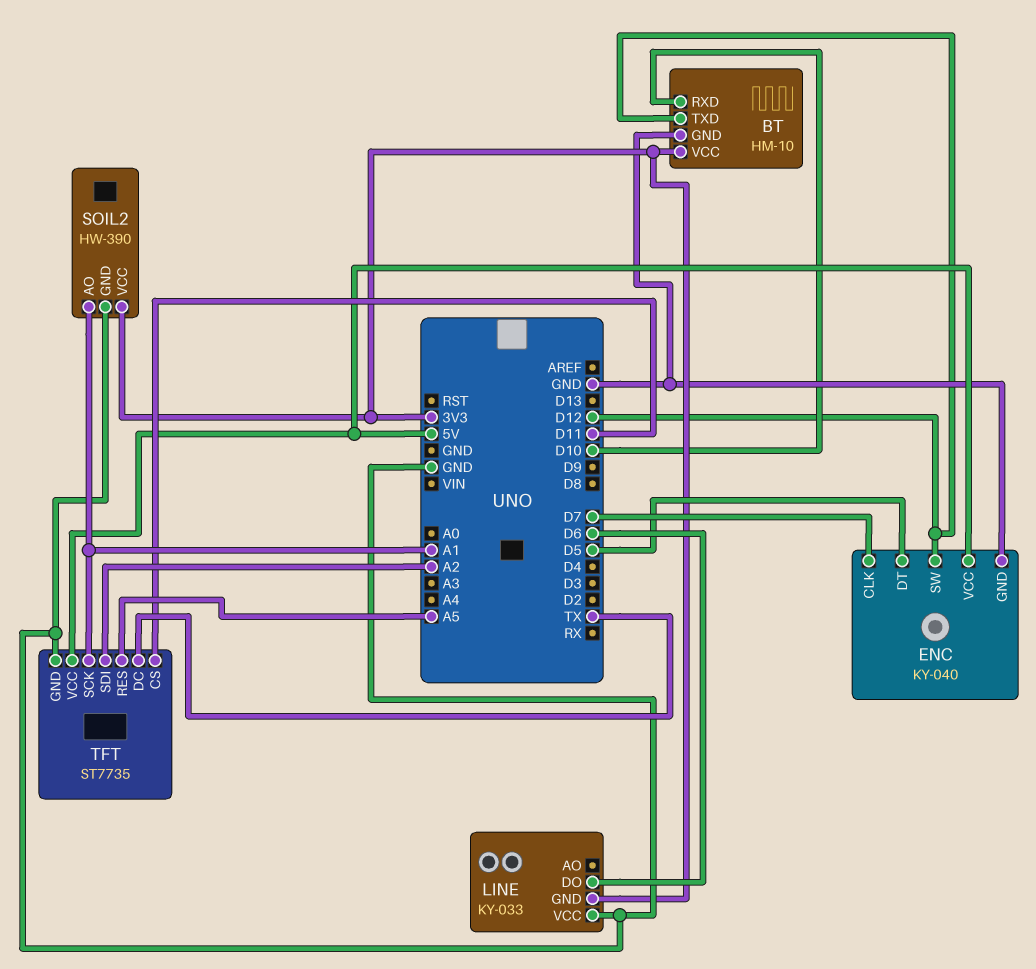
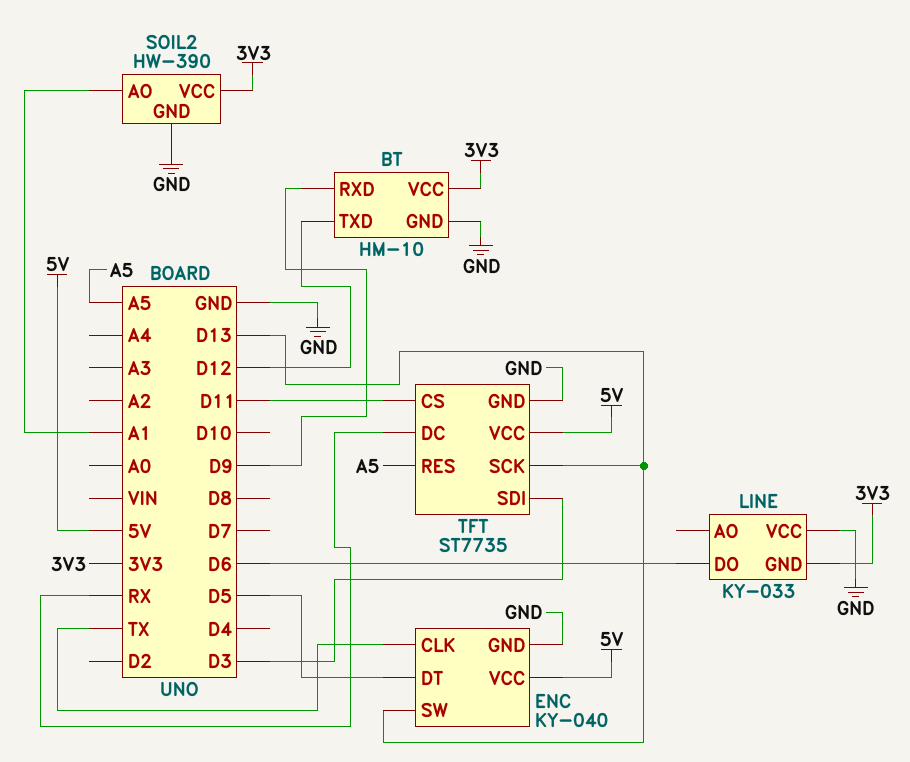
BT pin RXD: D10 -> D9
ENC pin CLK: D7 -> TX
ENC pin SW: D12 -> D13
TFT pin DC: TX -> RX
TFT pin SCK: A1 -> D13
TFT pin SDI: A2 -> D3

